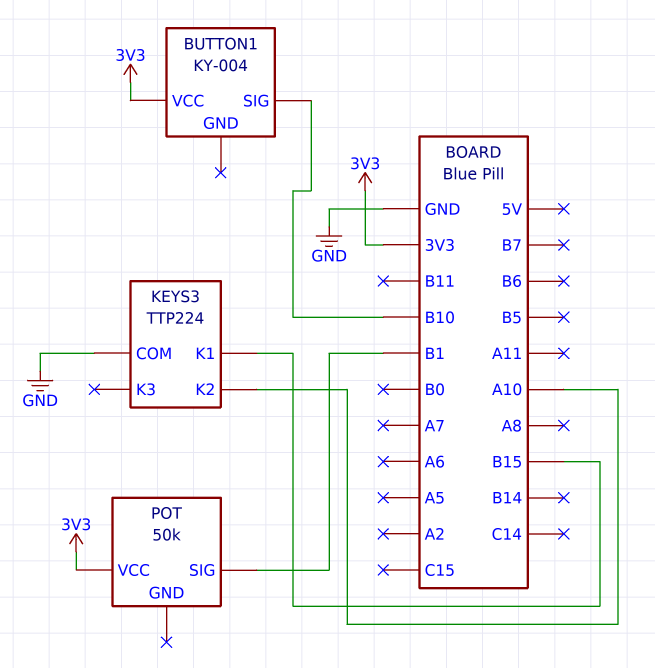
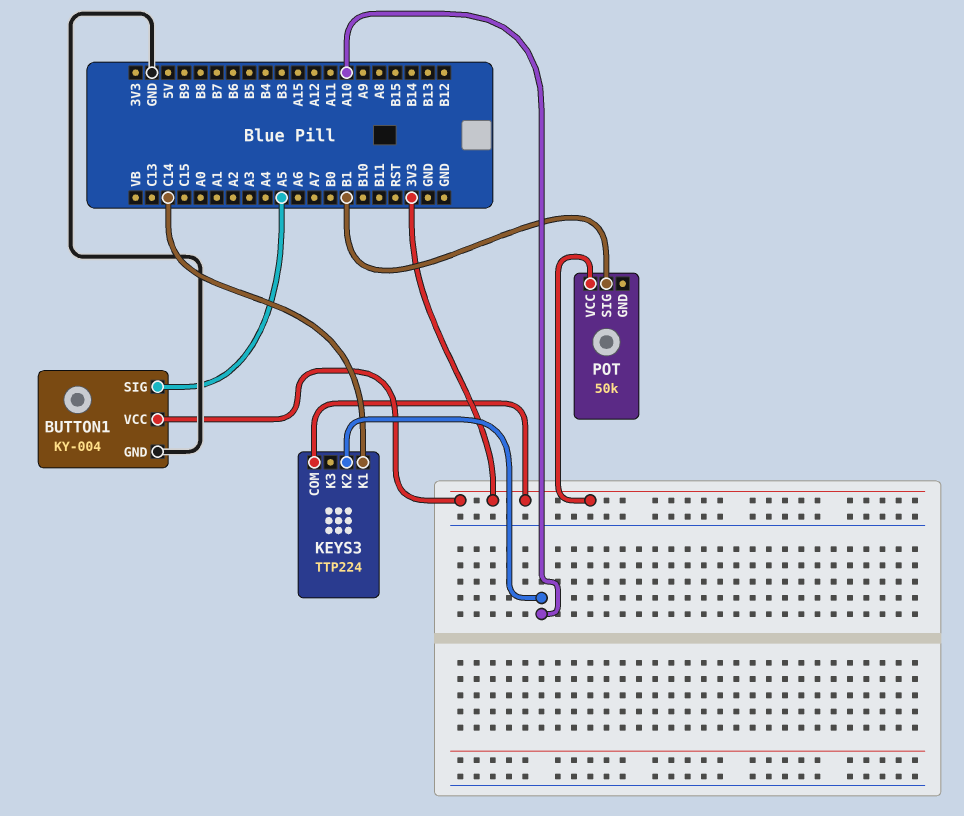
BUTTON1 pin GND: none -> GND
BUTTON1 pin SIG: B10 -> A5
KEYS3 pin COM: GND -> 3V3
KEYS3 pin K1: B15 -> C14

